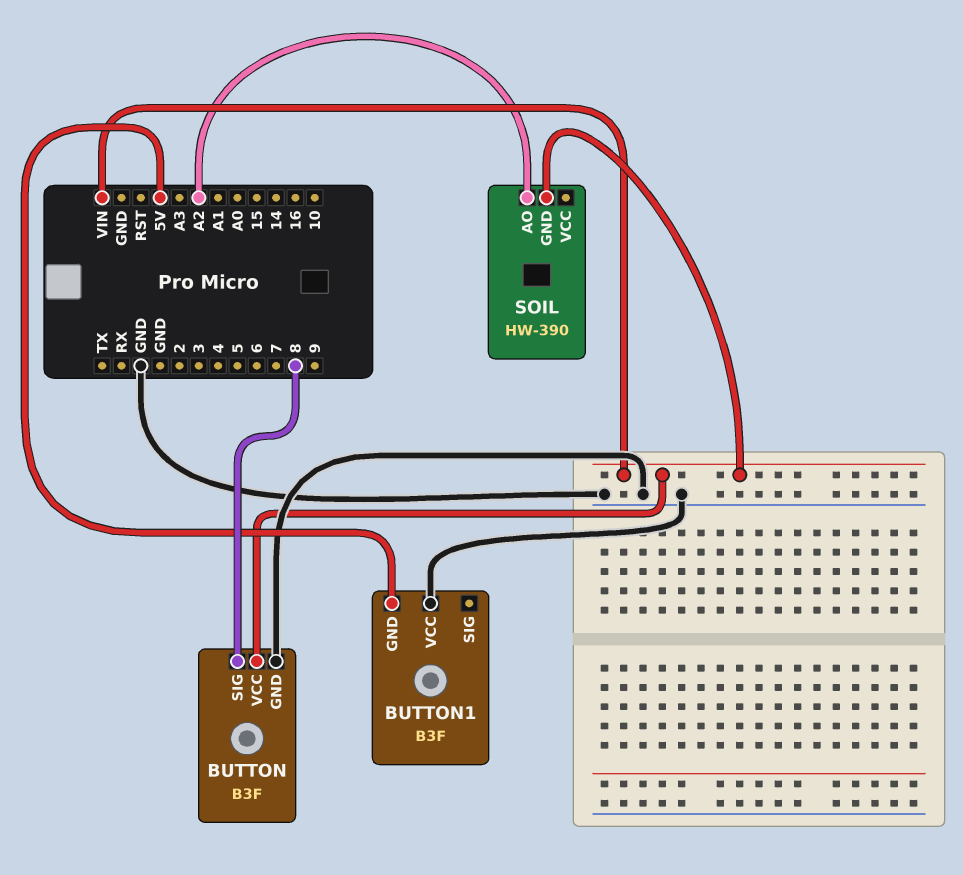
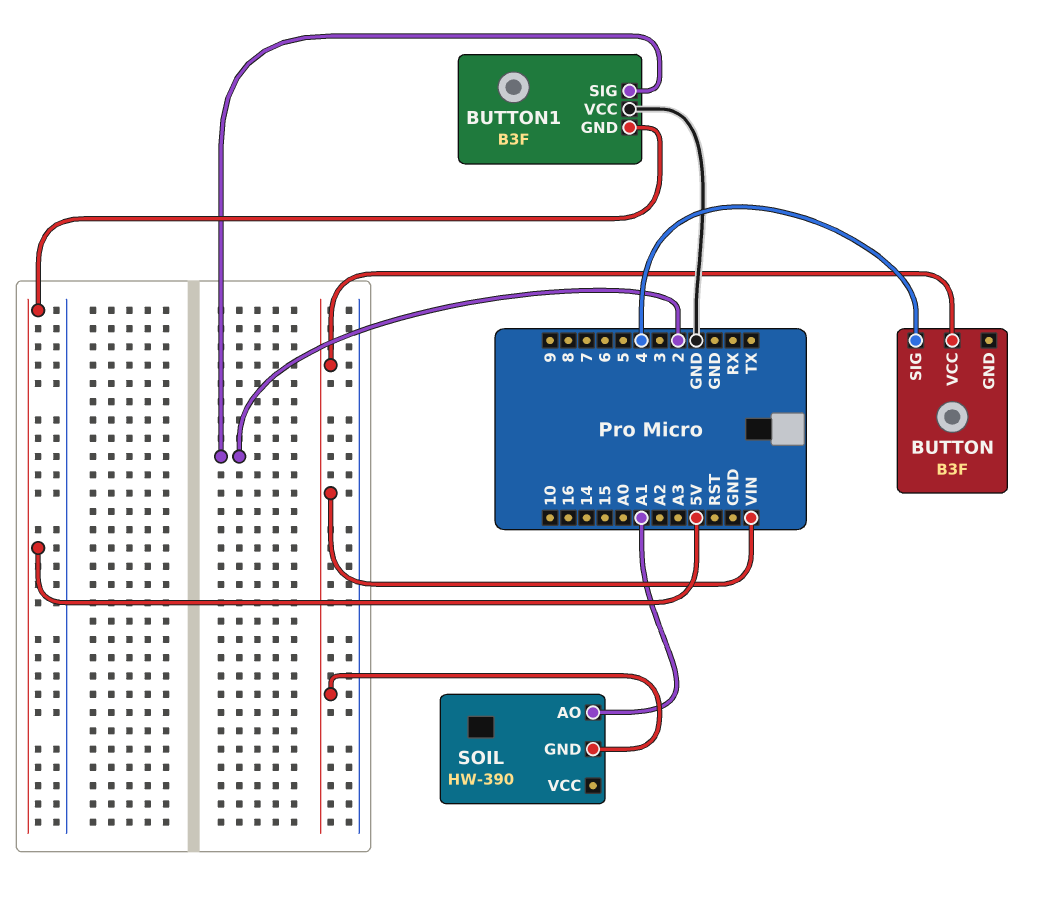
BUTTON pin GND: GND -> none
BUTTON pin SIG: 8 -> 4
BUTTON1 pin SIG: none -> 2
SOIL pin AO: A2 -> A1

